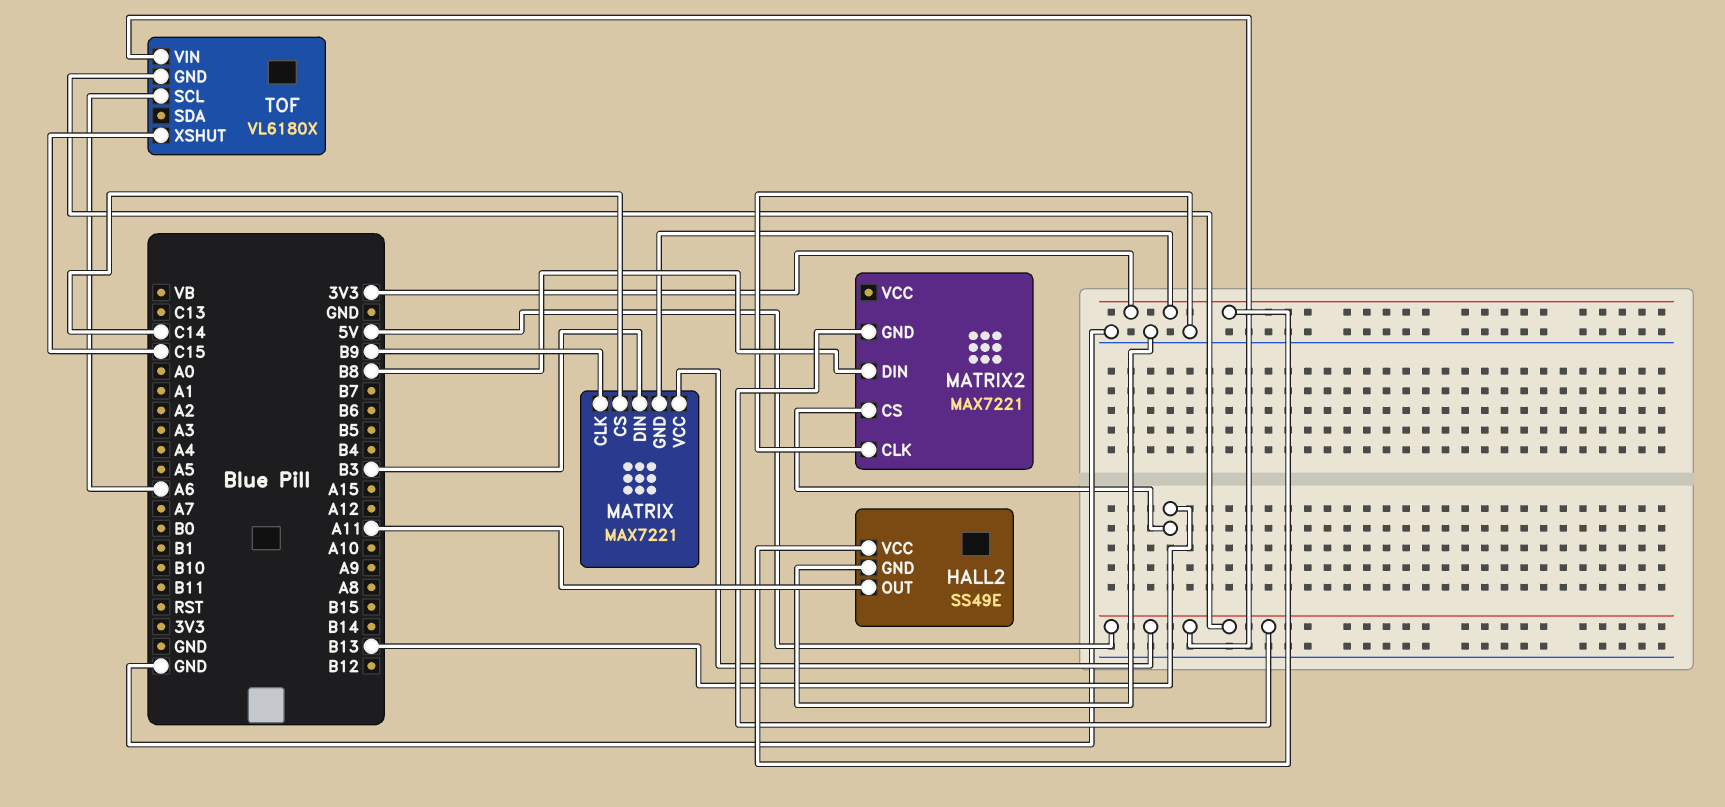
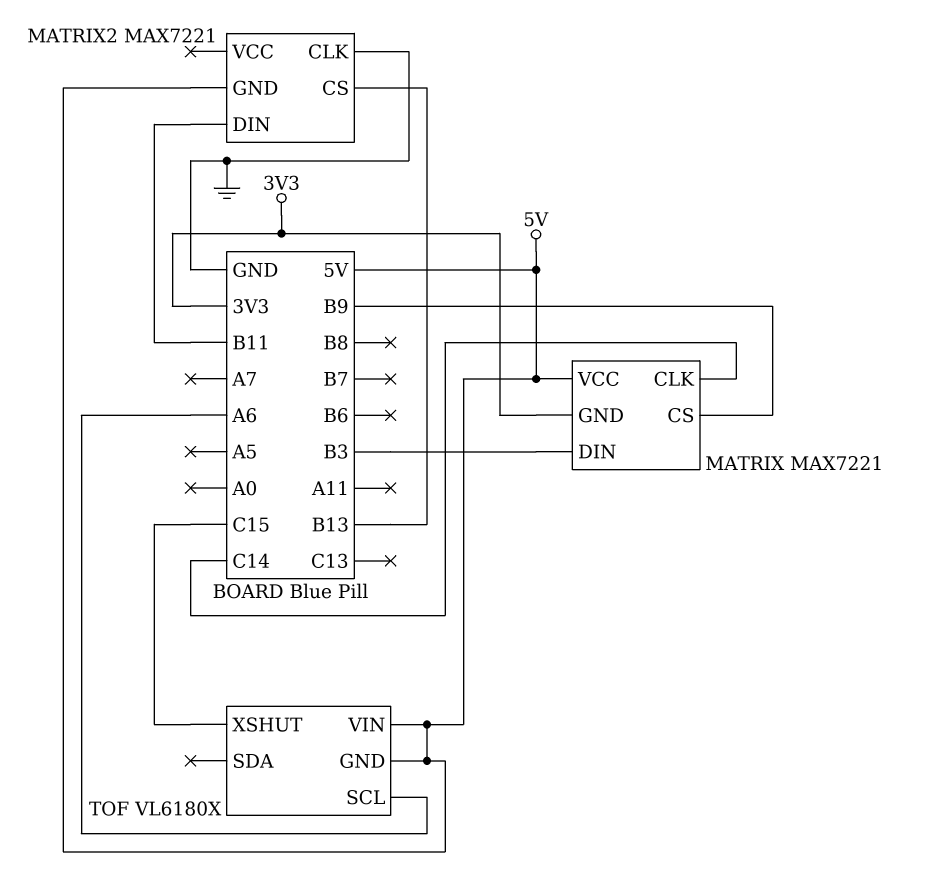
HALL2: SS49E -> none
HALL2 pin GND: GND -> none
HALL2 pin OUT: A11 -> none
HALL2 pin VCC: 3V3 -> none
MATRIX pin CLK: B9 -> C14
MATRIX pin CS: C14 -> B9
MATRIX2 pin DIN: B8 -> B11

